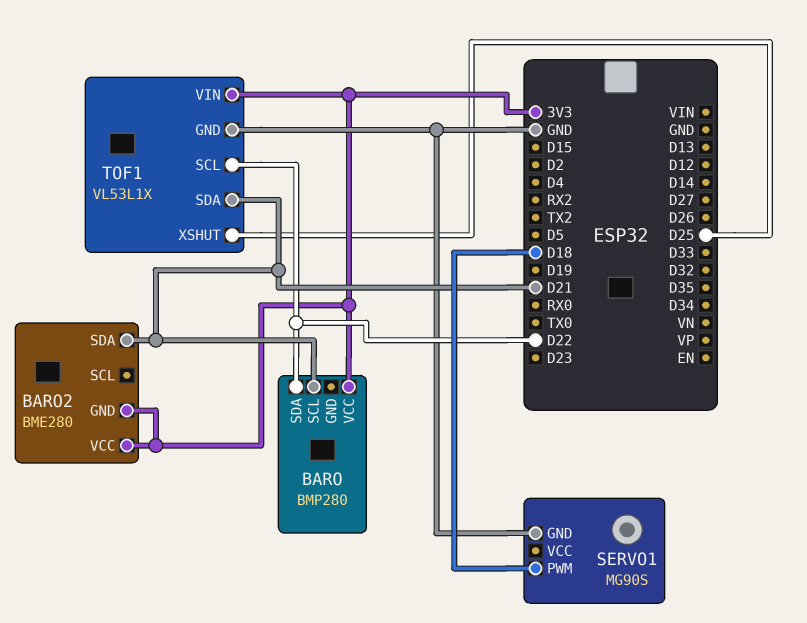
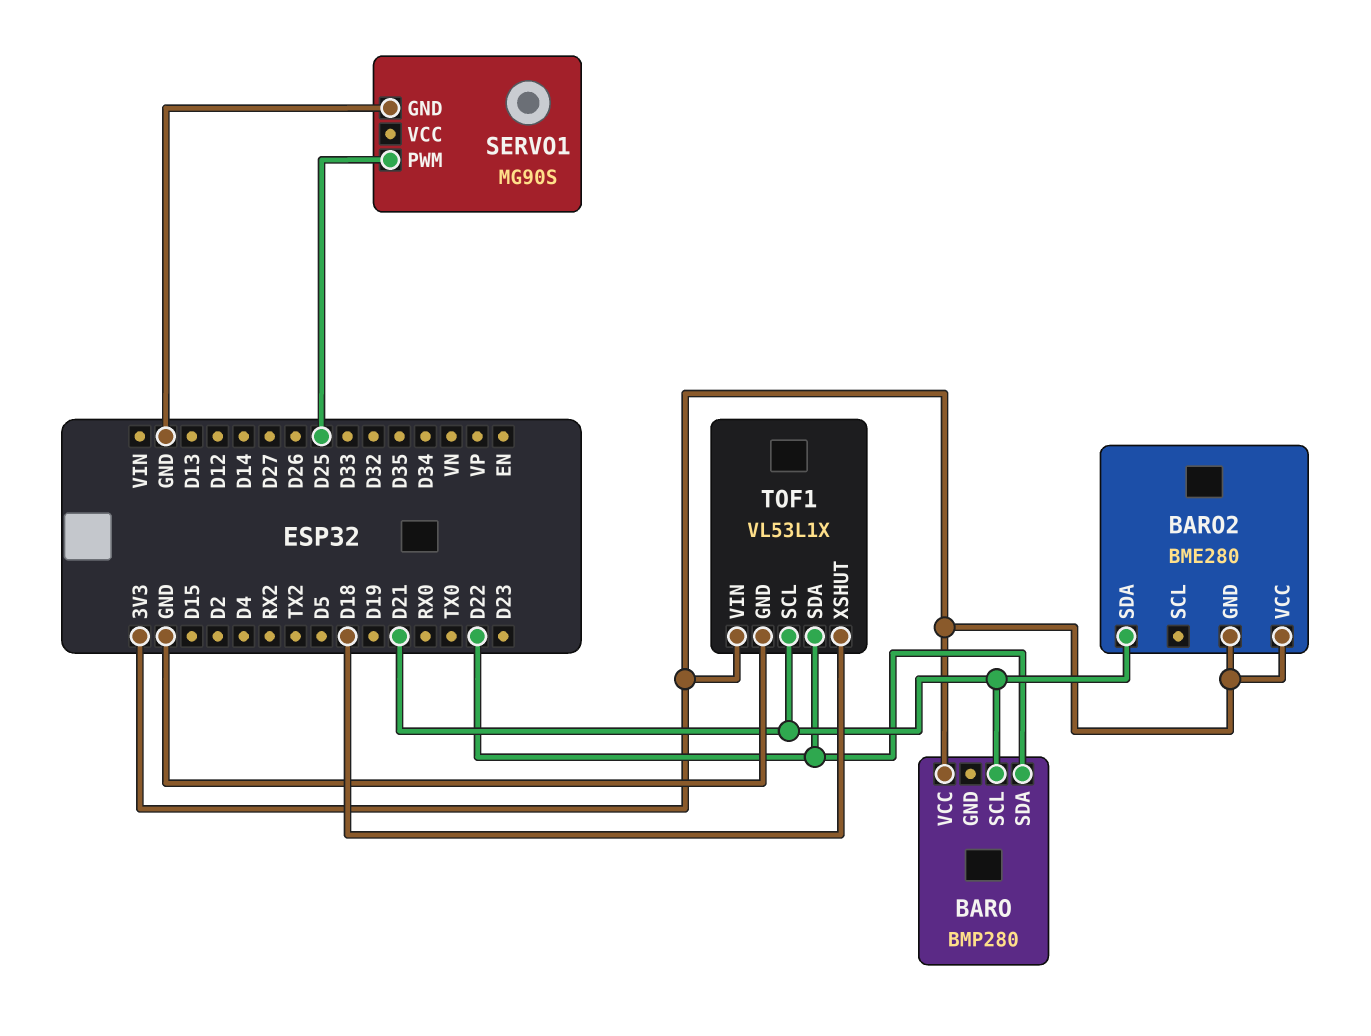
SERVO1 pin PWM: D18 -> D25
TOF1 pin SCL: D22 -> D21
TOF1 pin SDA: D21 -> D22
TOF1 pin XSHUT: D25 -> D18

